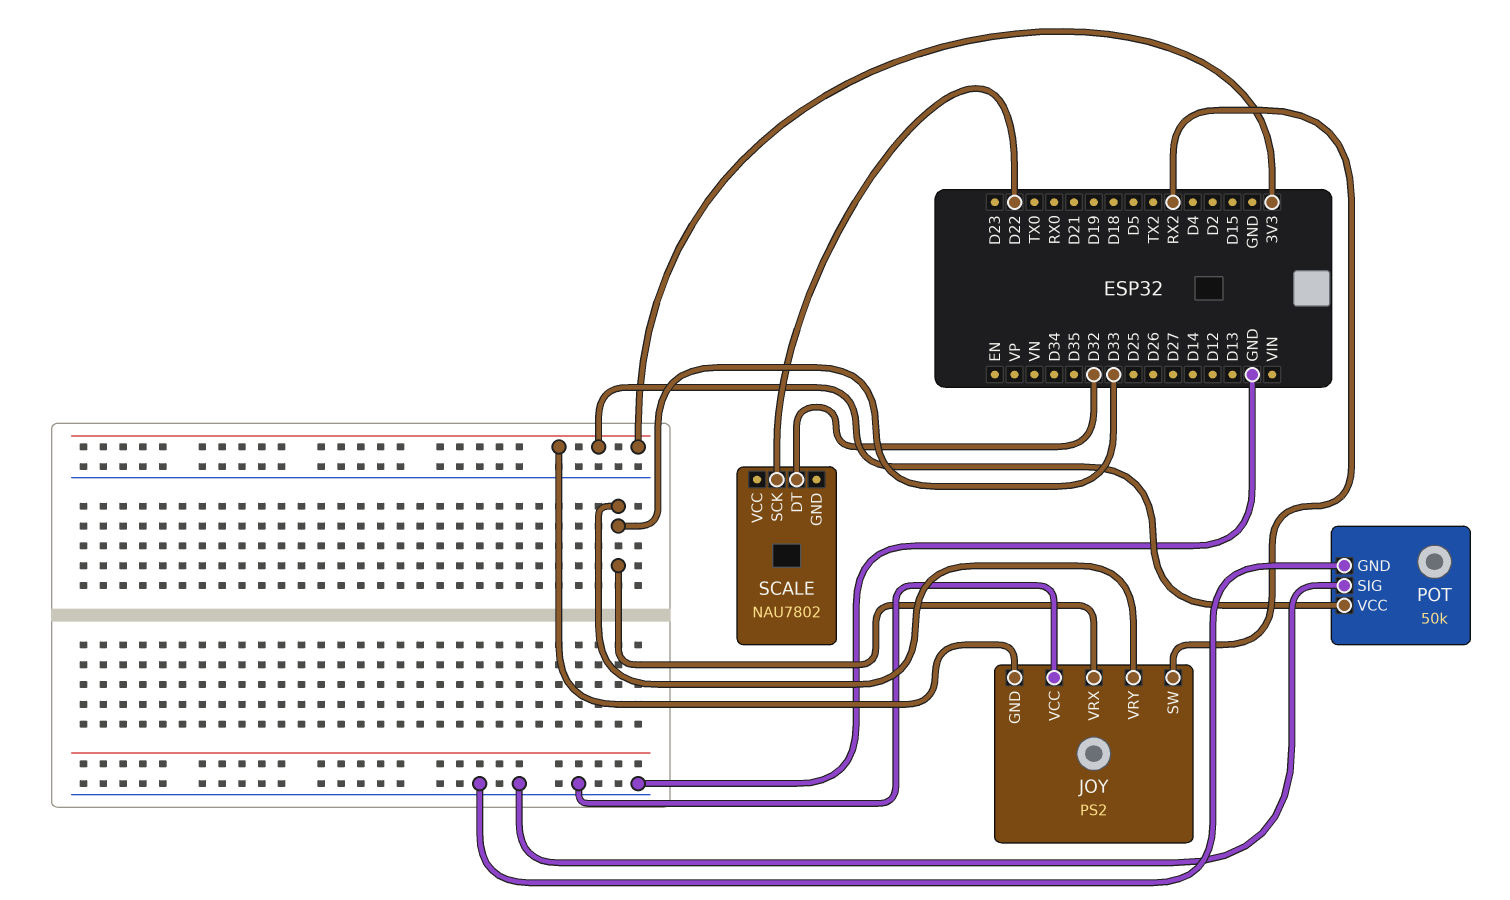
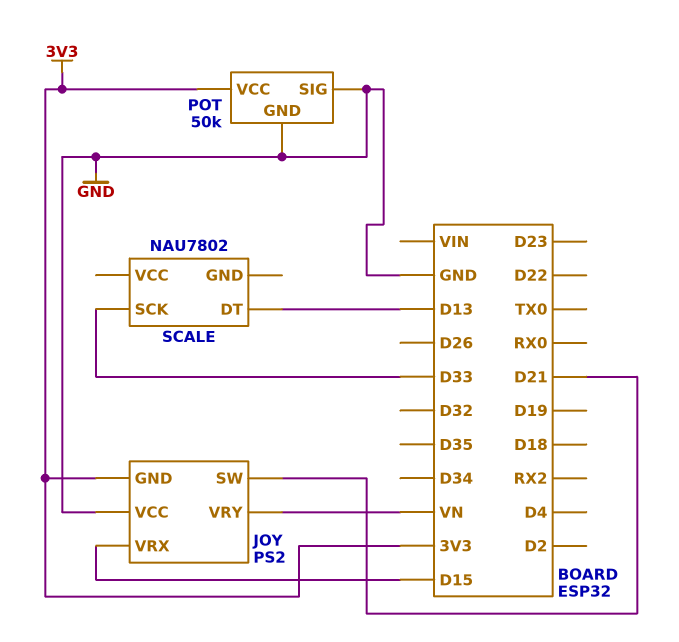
JOY pin SW: RX2 -> D21
JOY pin VRX: D33 -> D15
JOY pin VRY: D33 -> VN
SCALE pin DT: D32 -> D13
SCALE pin SCK: D22 -> D33

